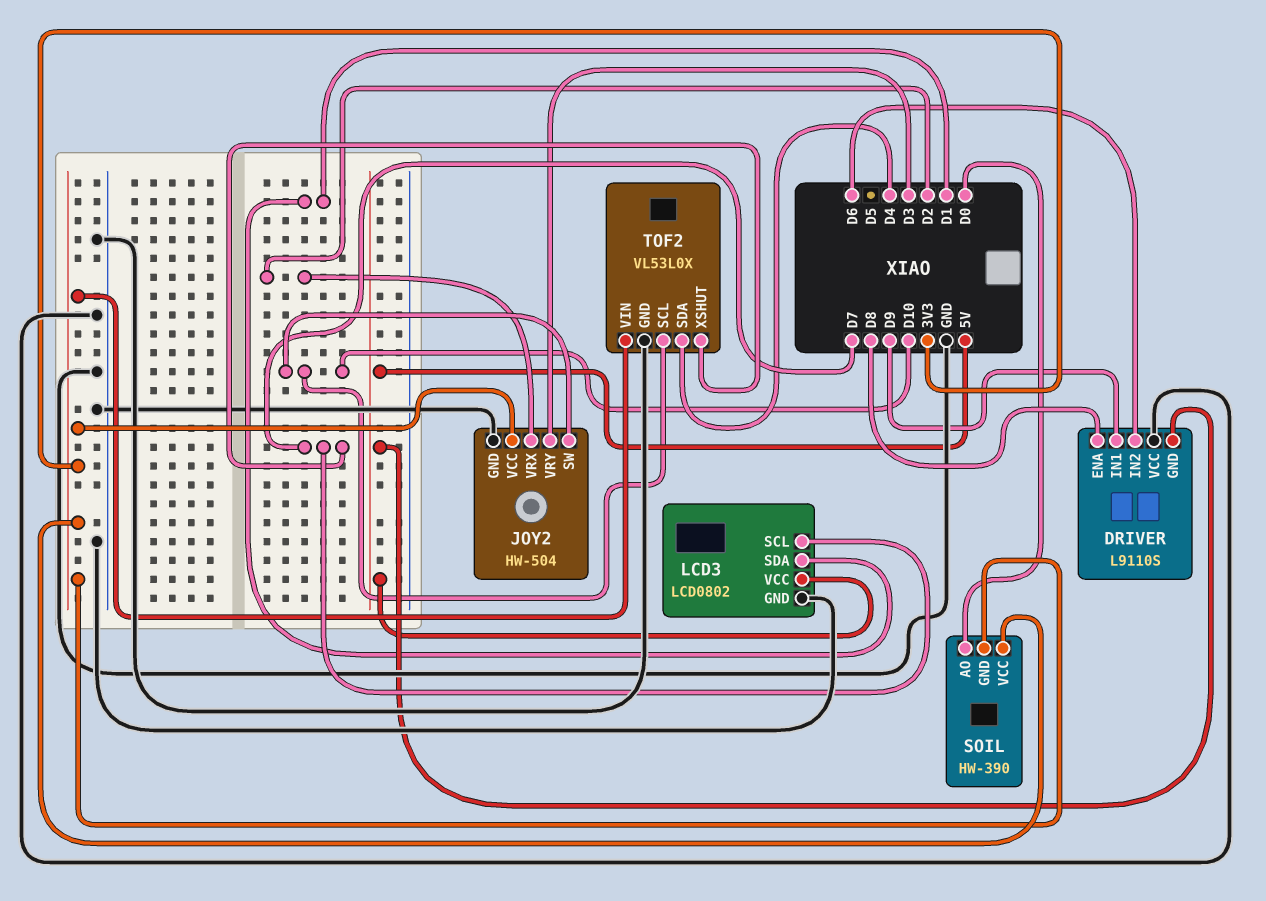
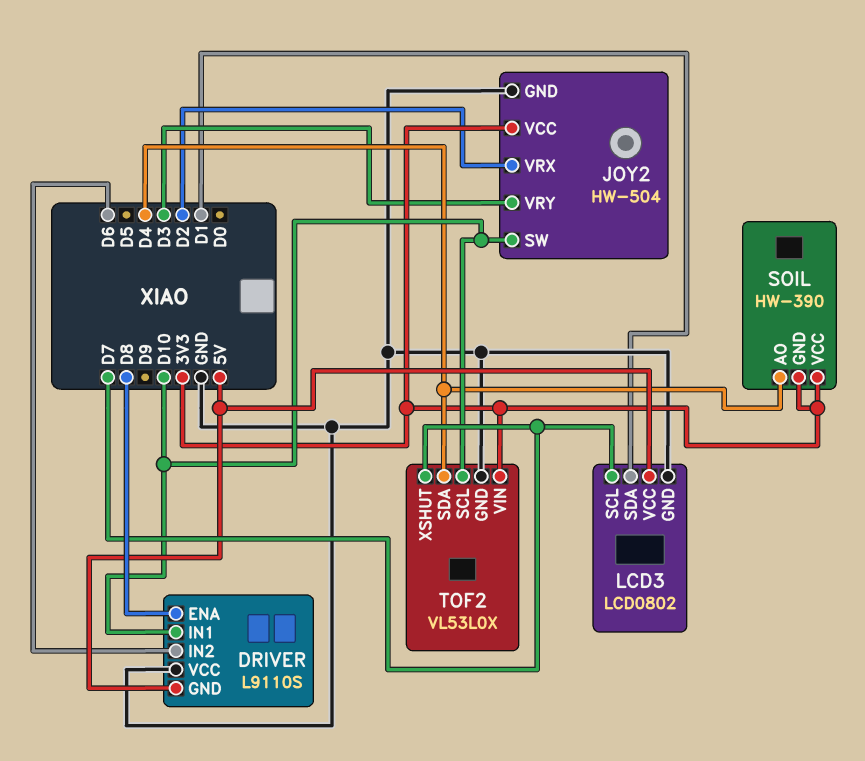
DRIVER pin IN1: D9 -> D10
SOIL pin AO: D0 -> D4

